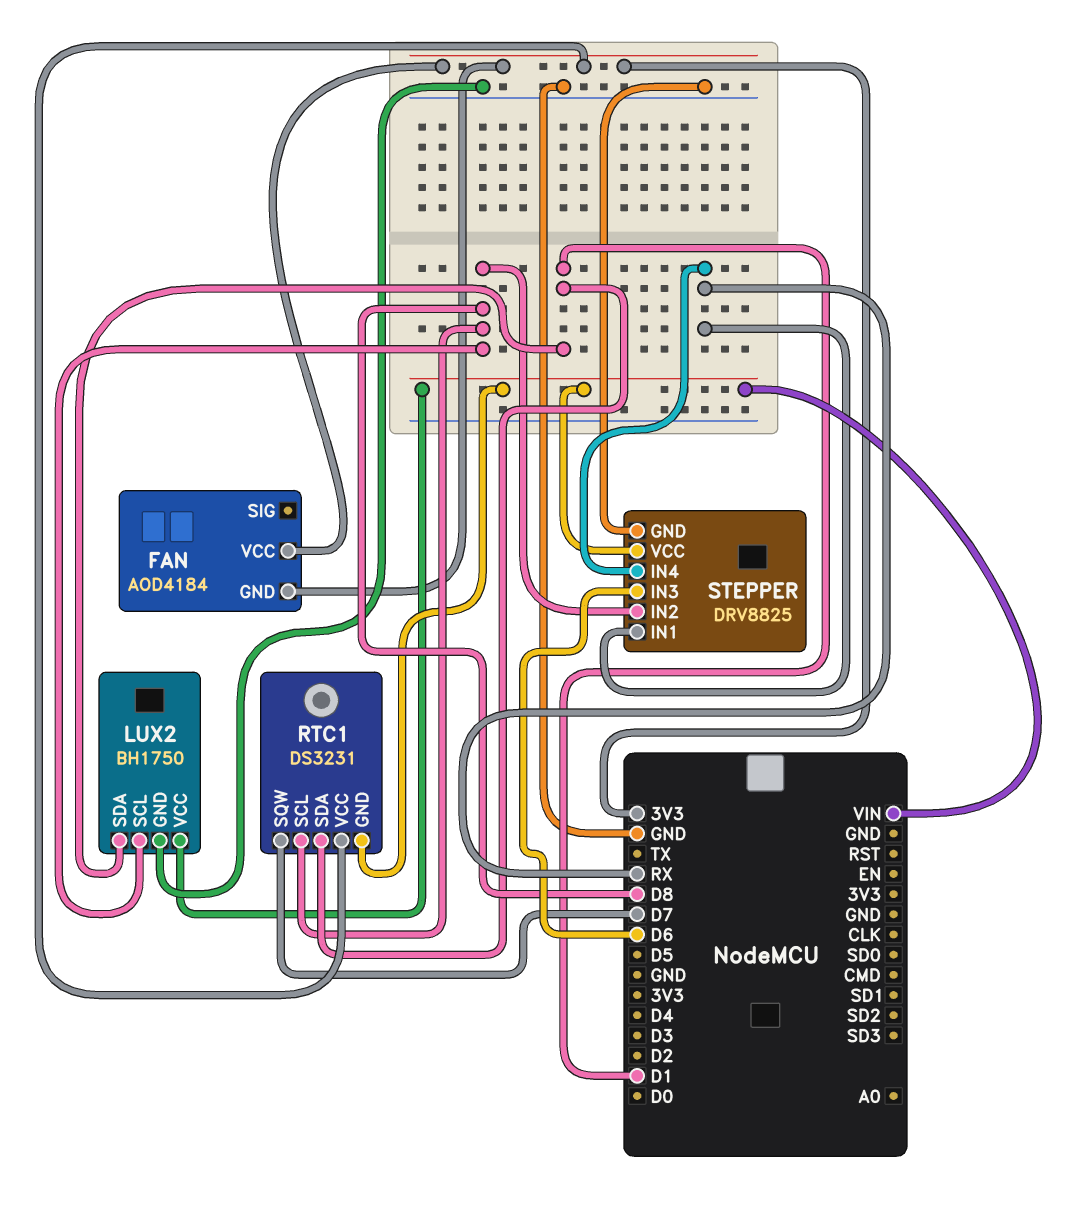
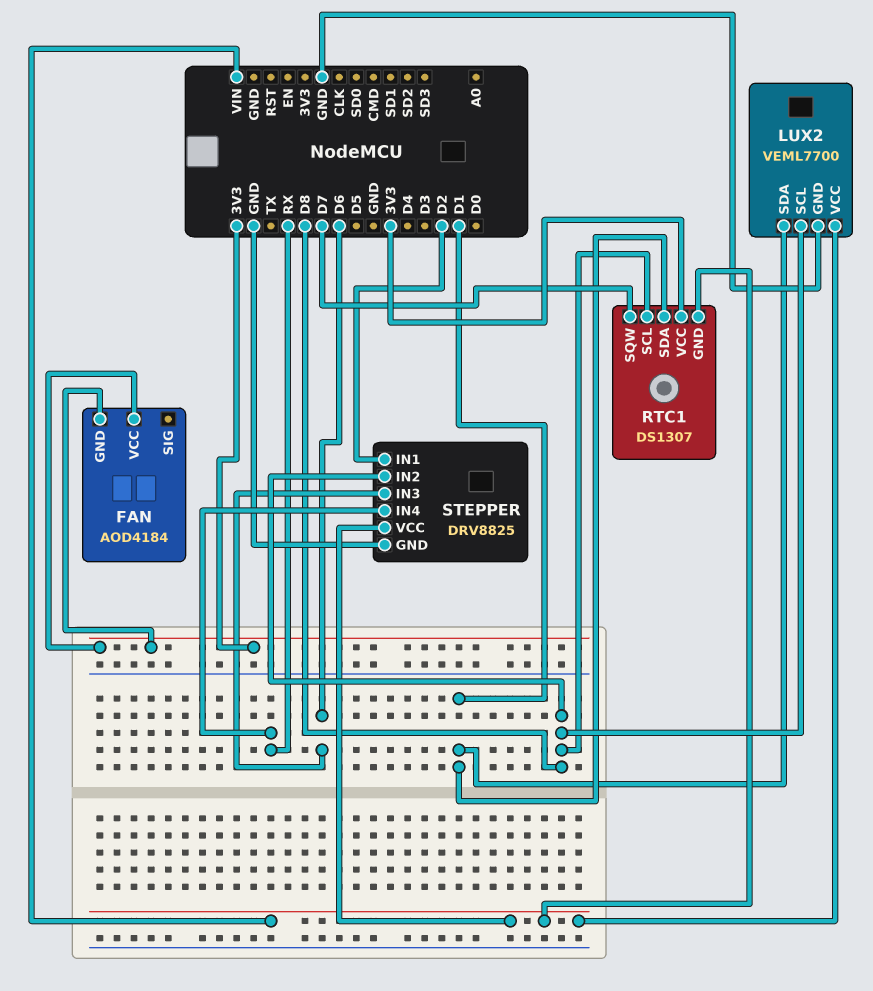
LUX2: BH1750 -> VEML7700
RTC1: DS3231 -> DS1307
STEPPER pin IN1: RX -> D2

